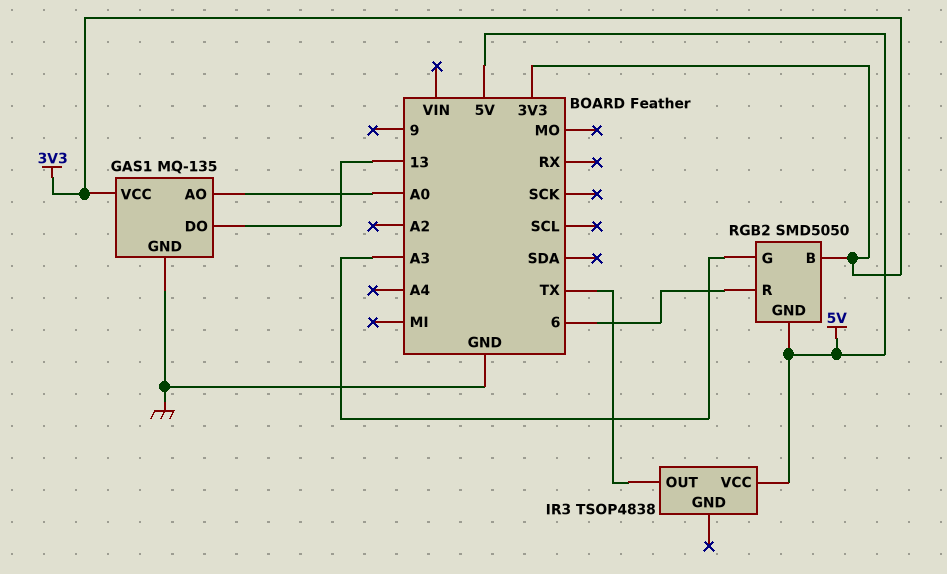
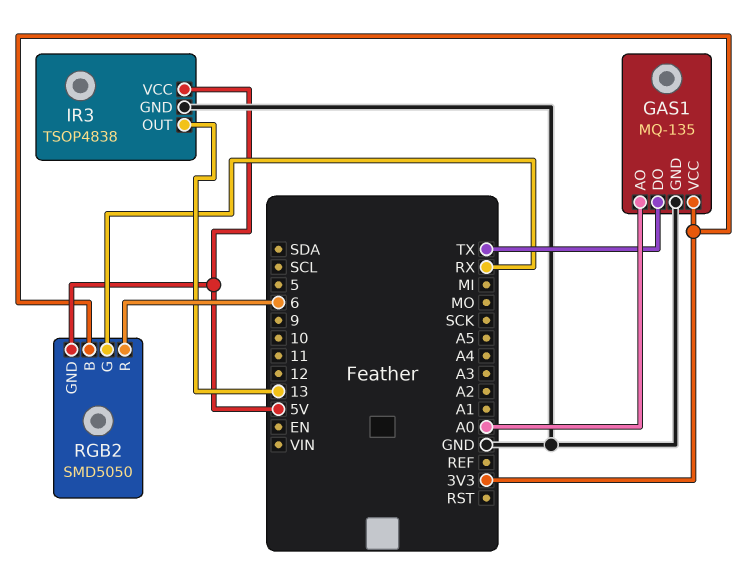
GAS1 pin DO: 13 -> TX
IR3 pin GND: none -> GND
IR3 pin OUT: TX -> 13
RGB2 pin G: A3 -> RX

